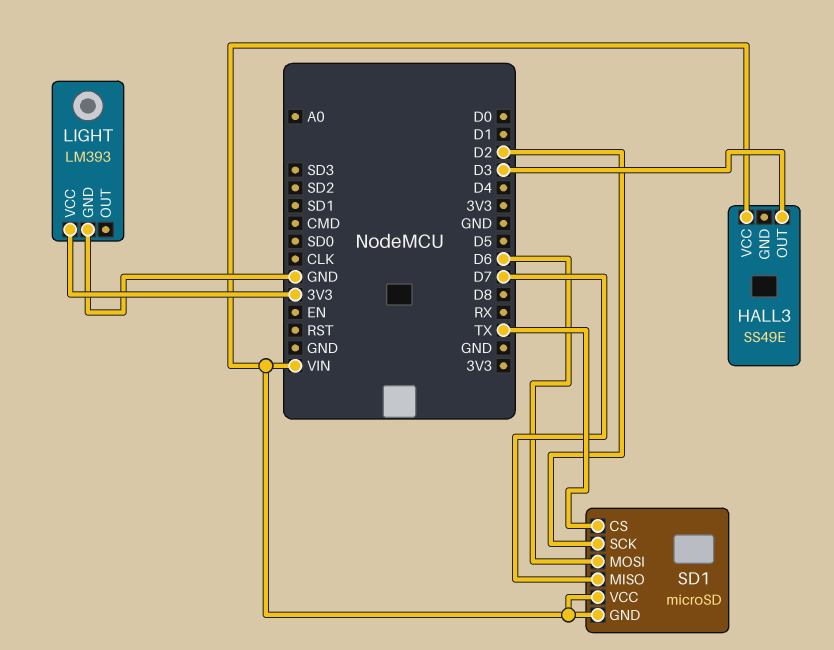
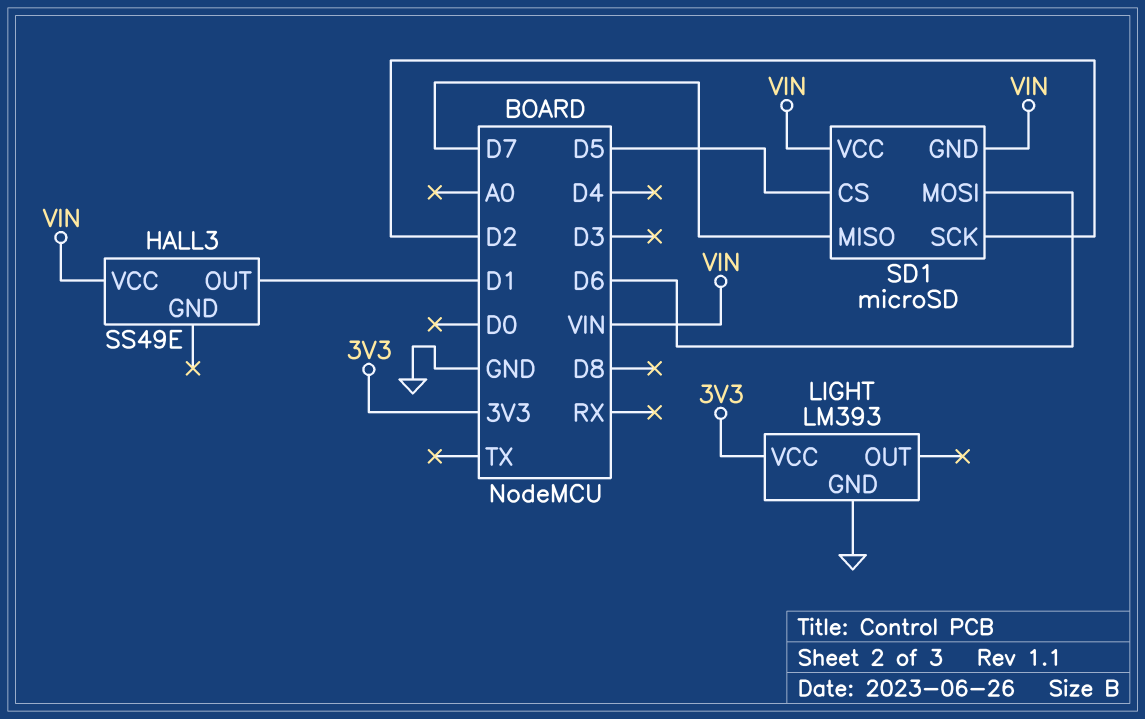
HALL3 pin OUT: D3 -> D1
SD1 pin CS: TX -> D5

